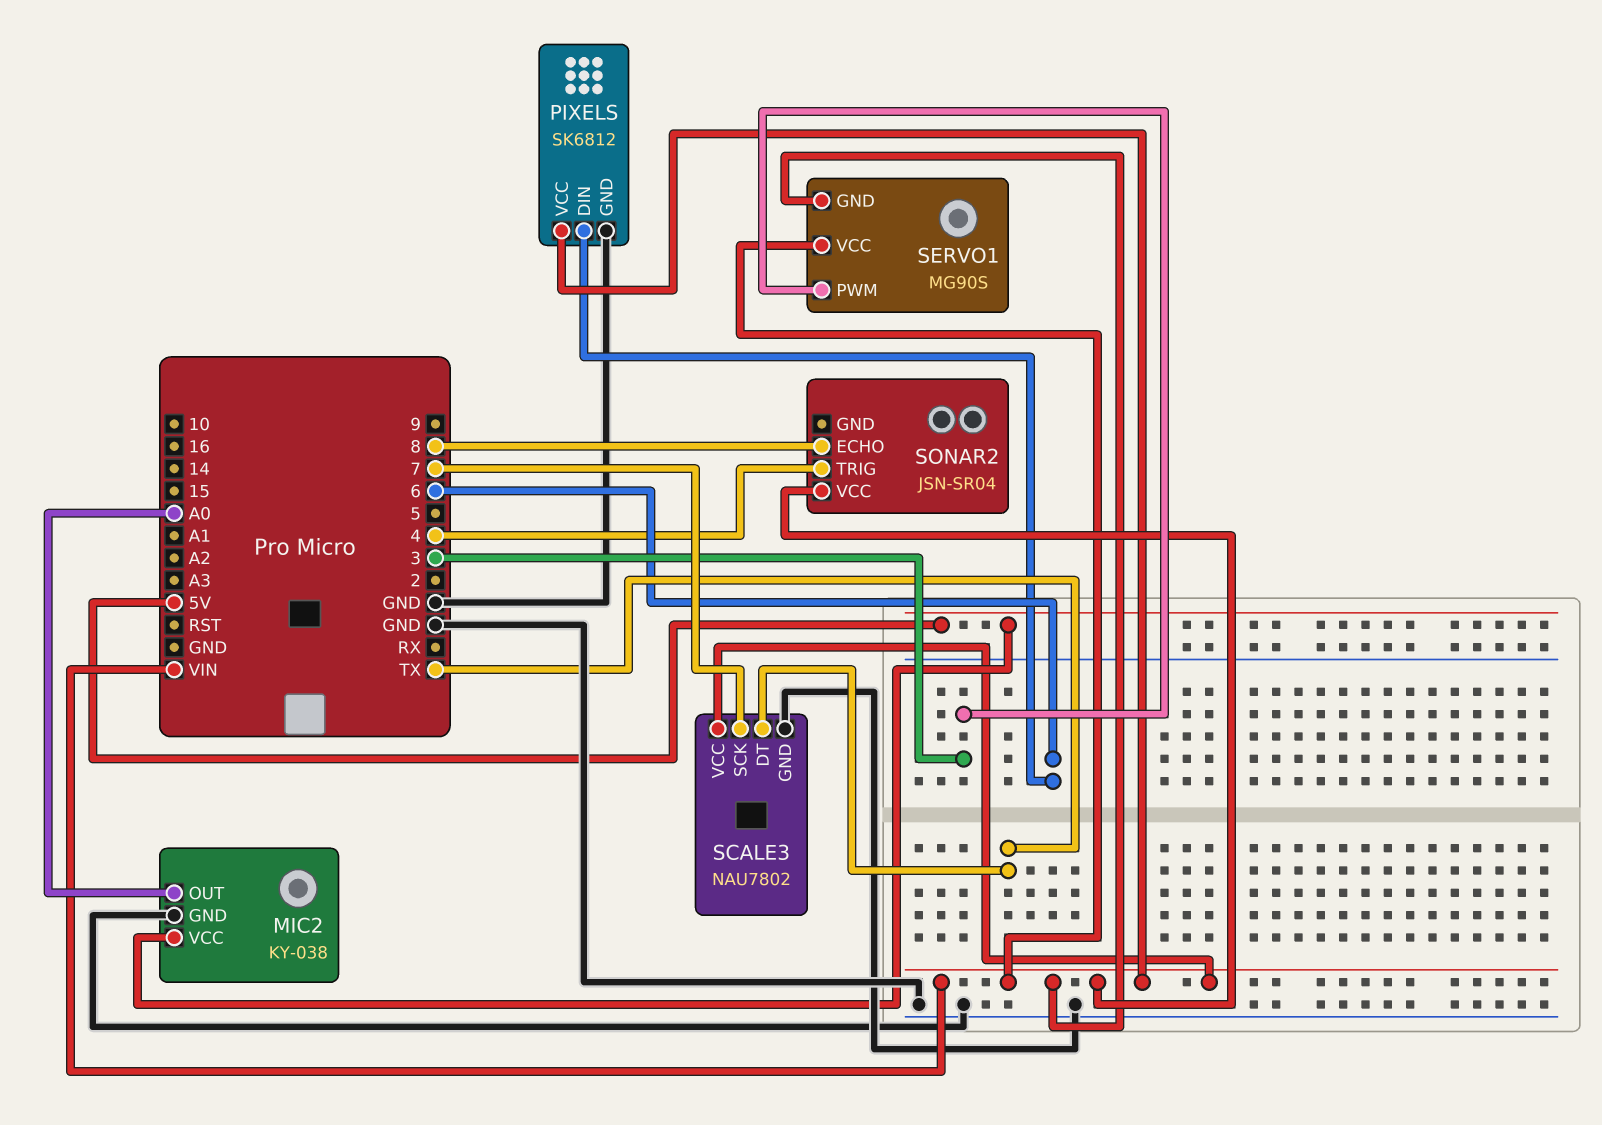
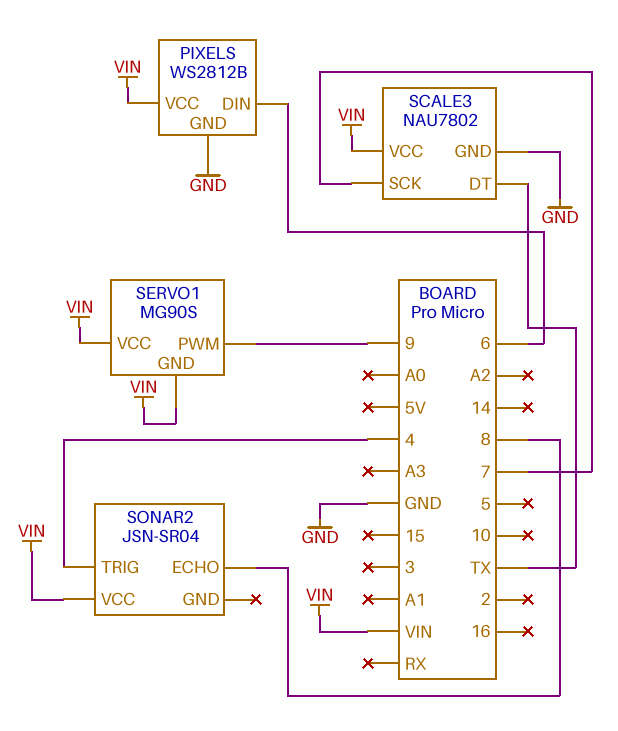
MIC2: KY-038 -> none
MIC2 pin GND: GND -> none
MIC2 pin OUT: A0 -> none
MIC2 pin VCC: 5V -> none
PIXELS: SK6812 -> WS2812B
SERVO1 pin PWM: 3 -> 9

